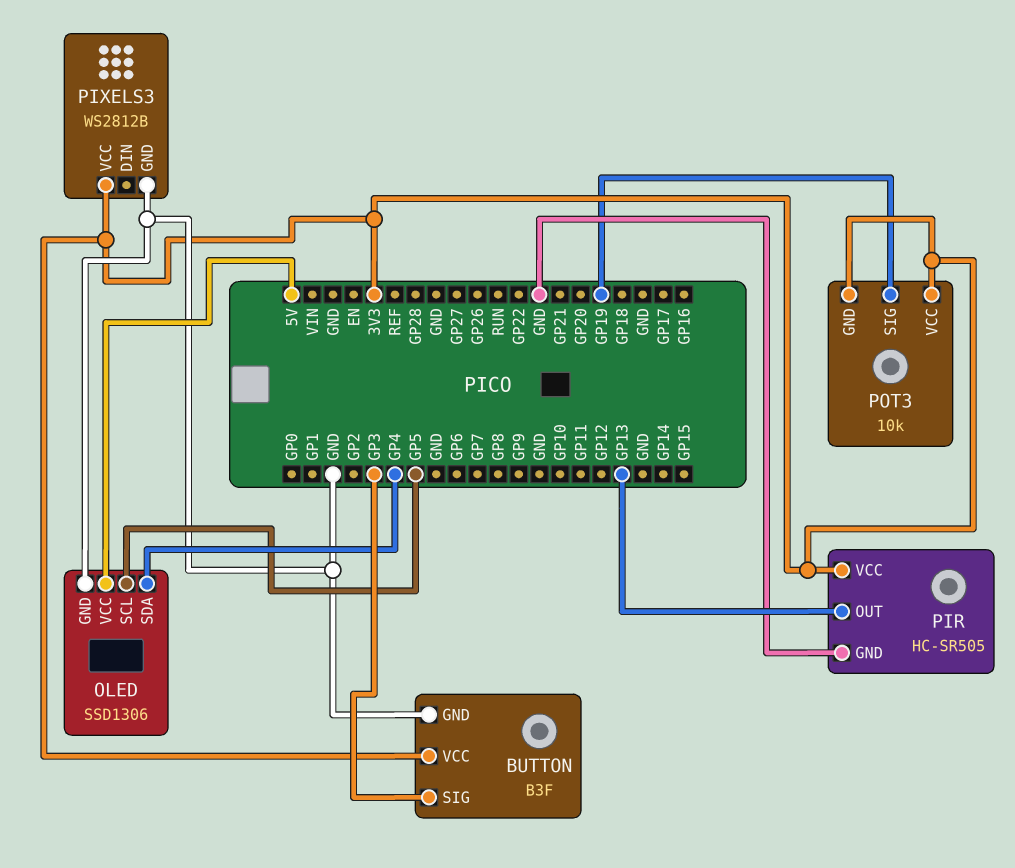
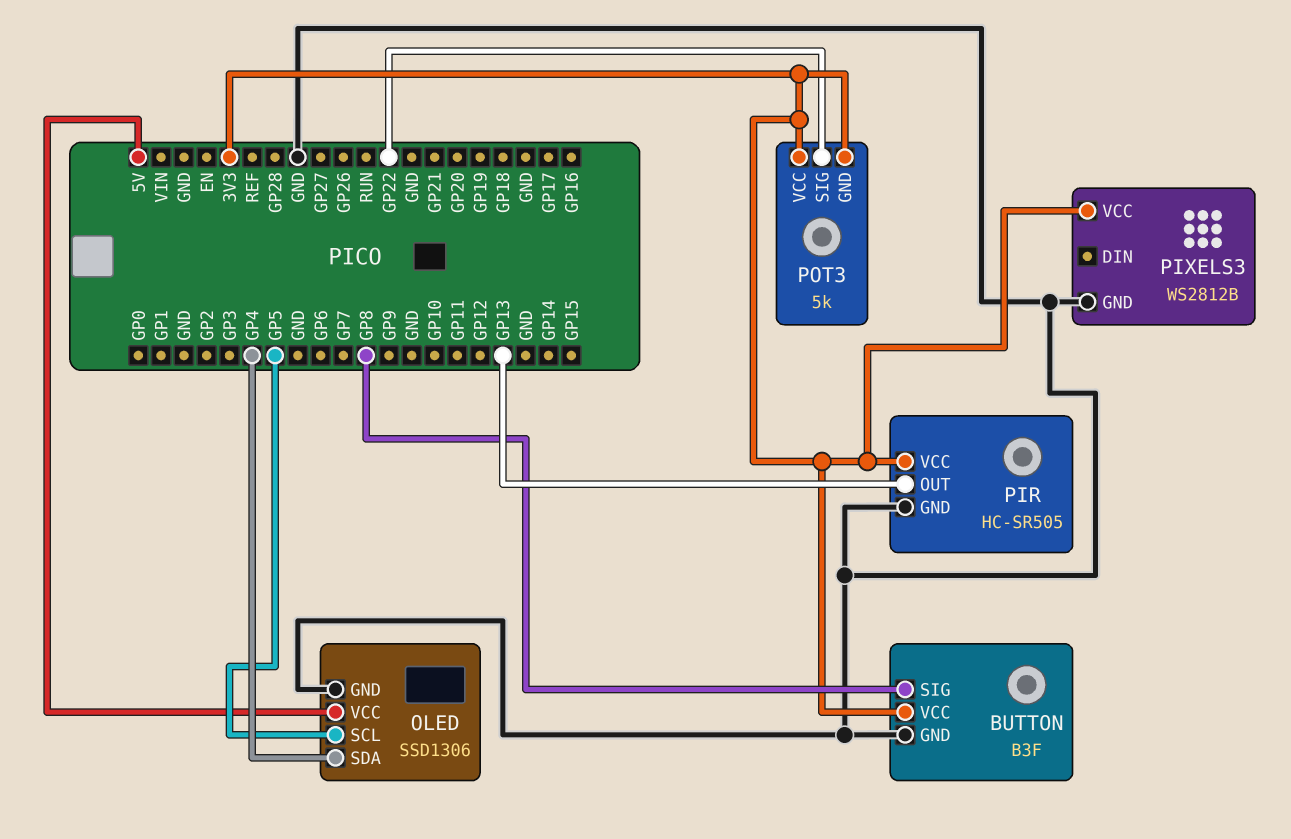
BUTTON pin SIG: GP3 -> GP8
POT3: 10k -> 5k
POT3 pin SIG: GP19 -> GP22

